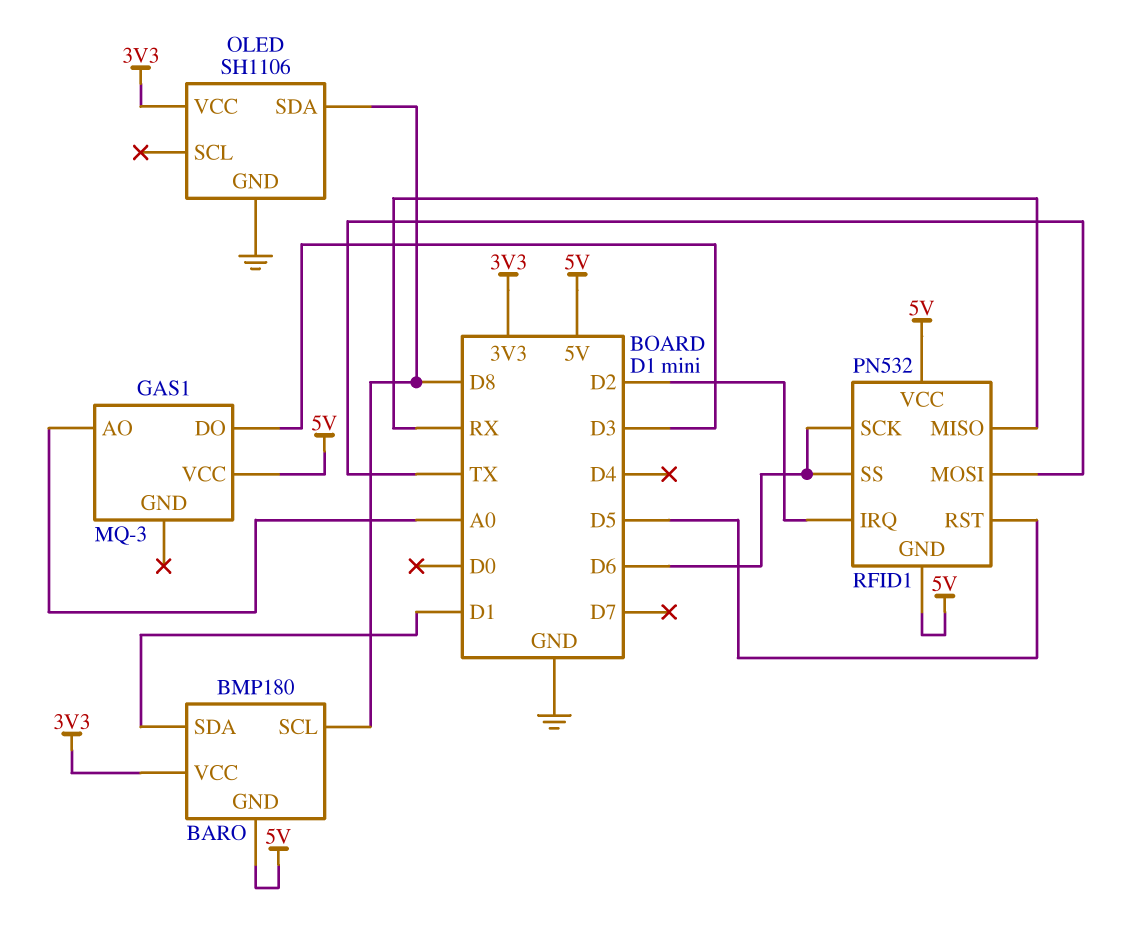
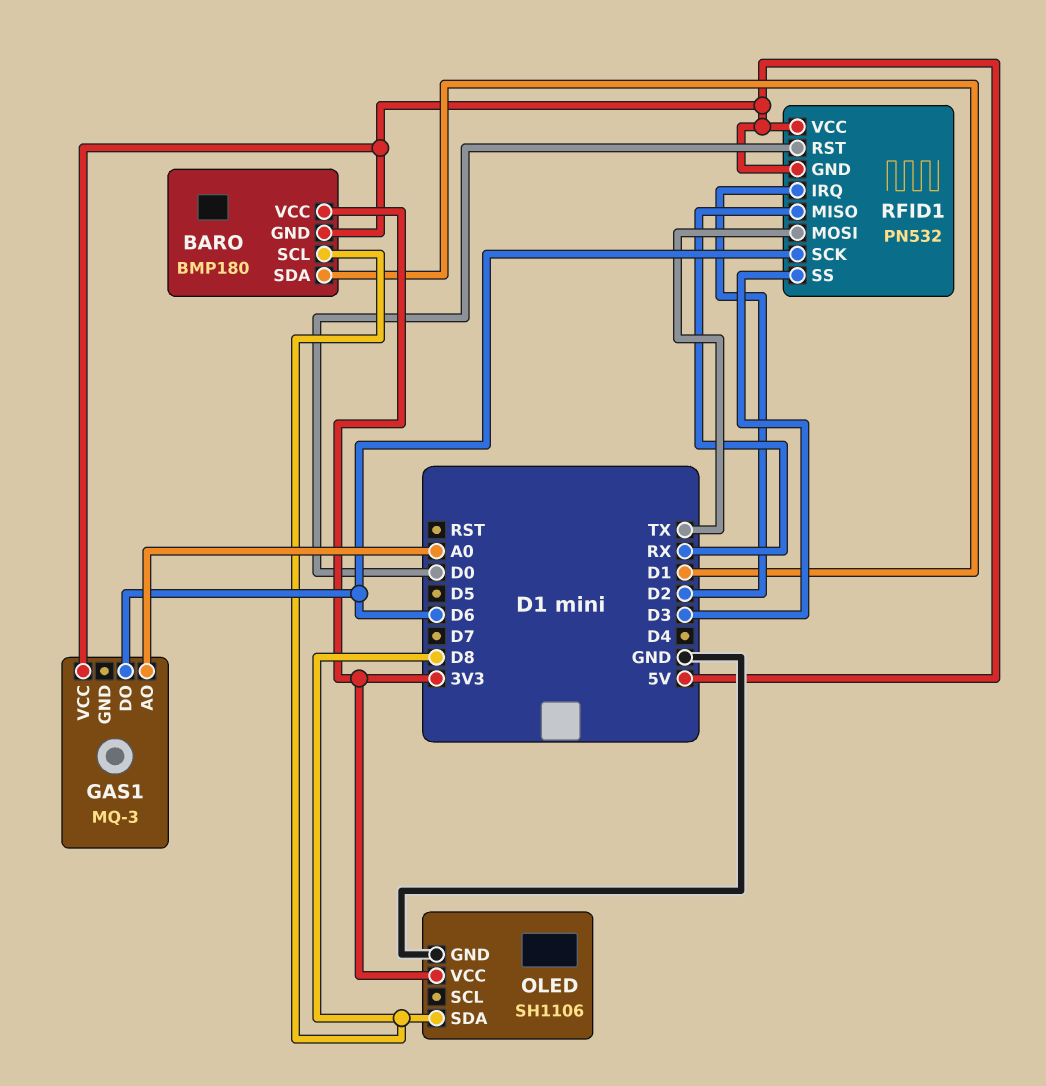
GAS1 pin DO: D3 -> D6
RFID1 pin RST: D5 -> D0
RFID1 pin SS: D6 -> D3

